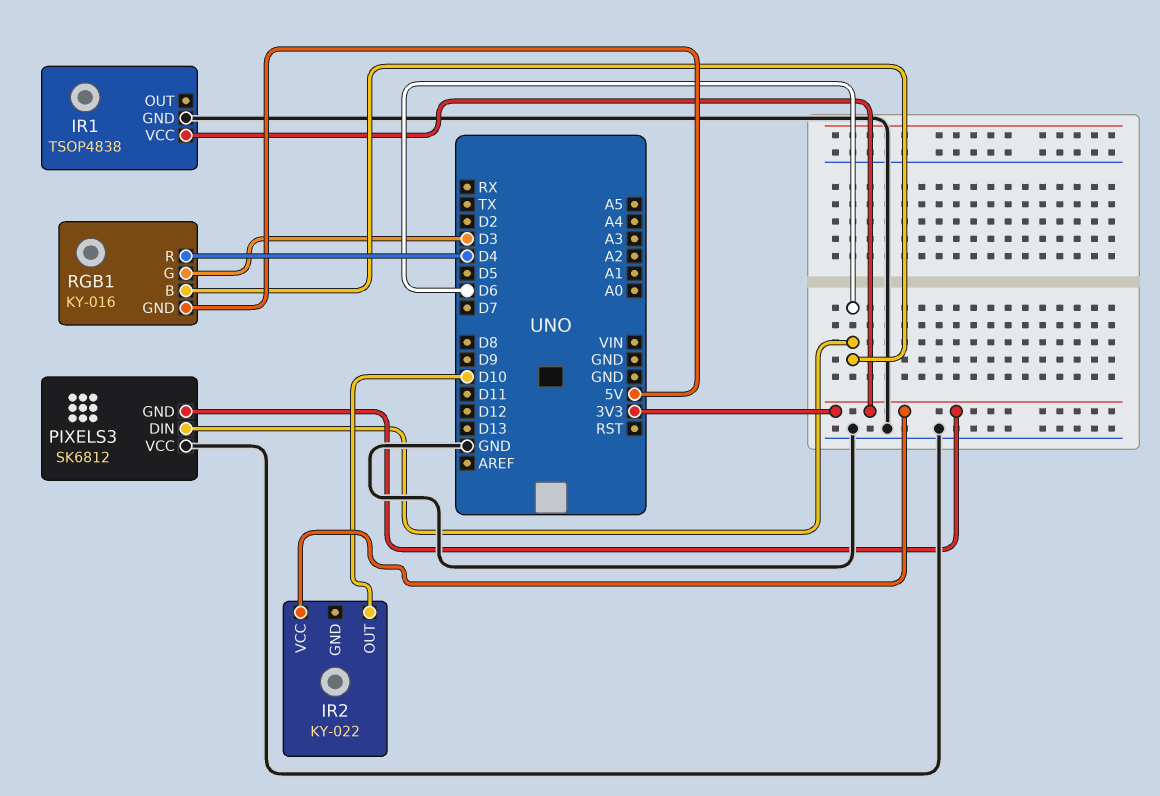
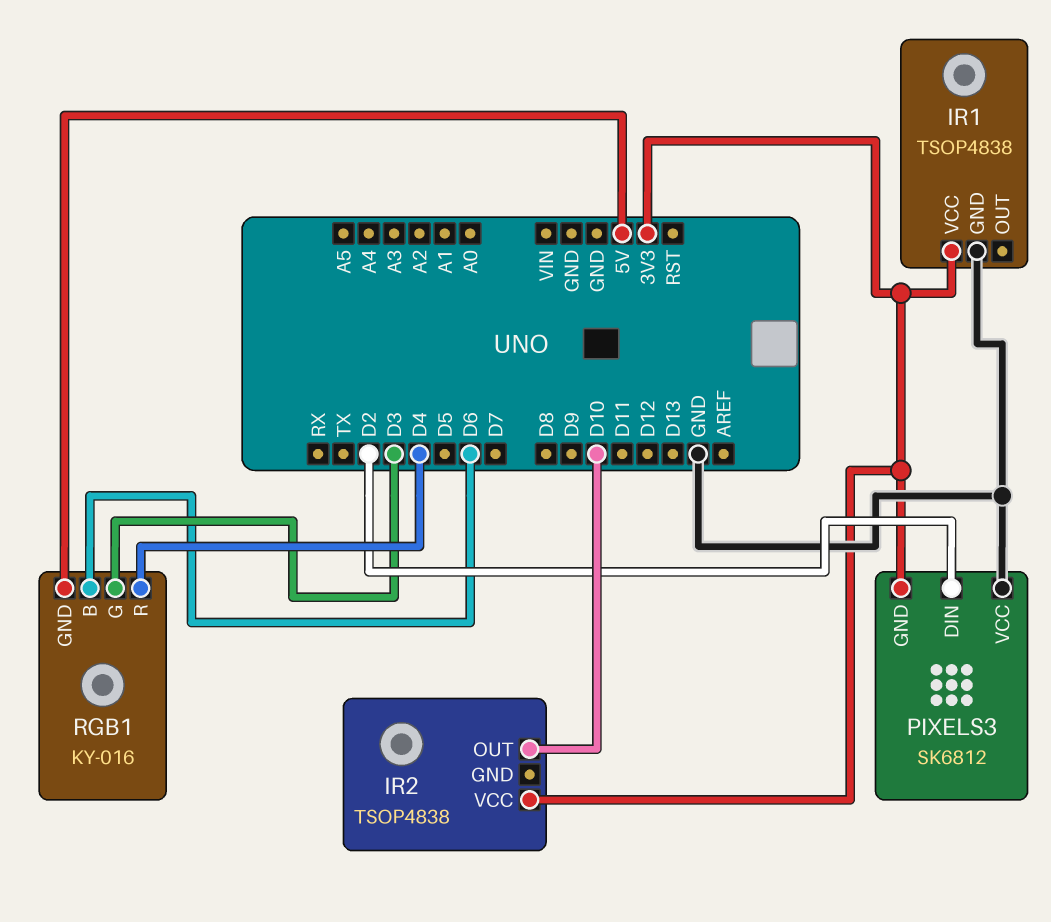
IR2: KY-022 -> TSOP4838
PIXELS3 pin DIN: D6 -> D2

